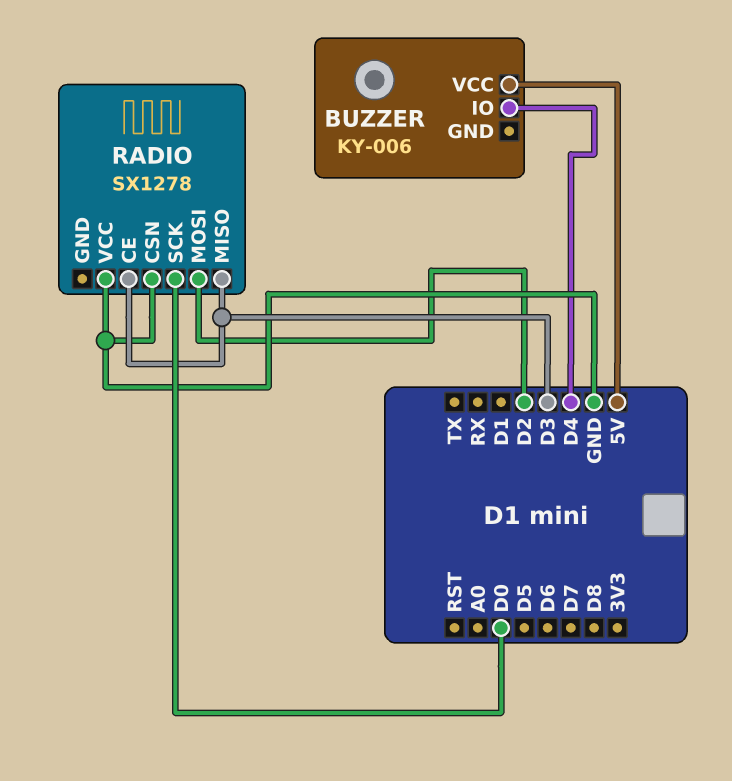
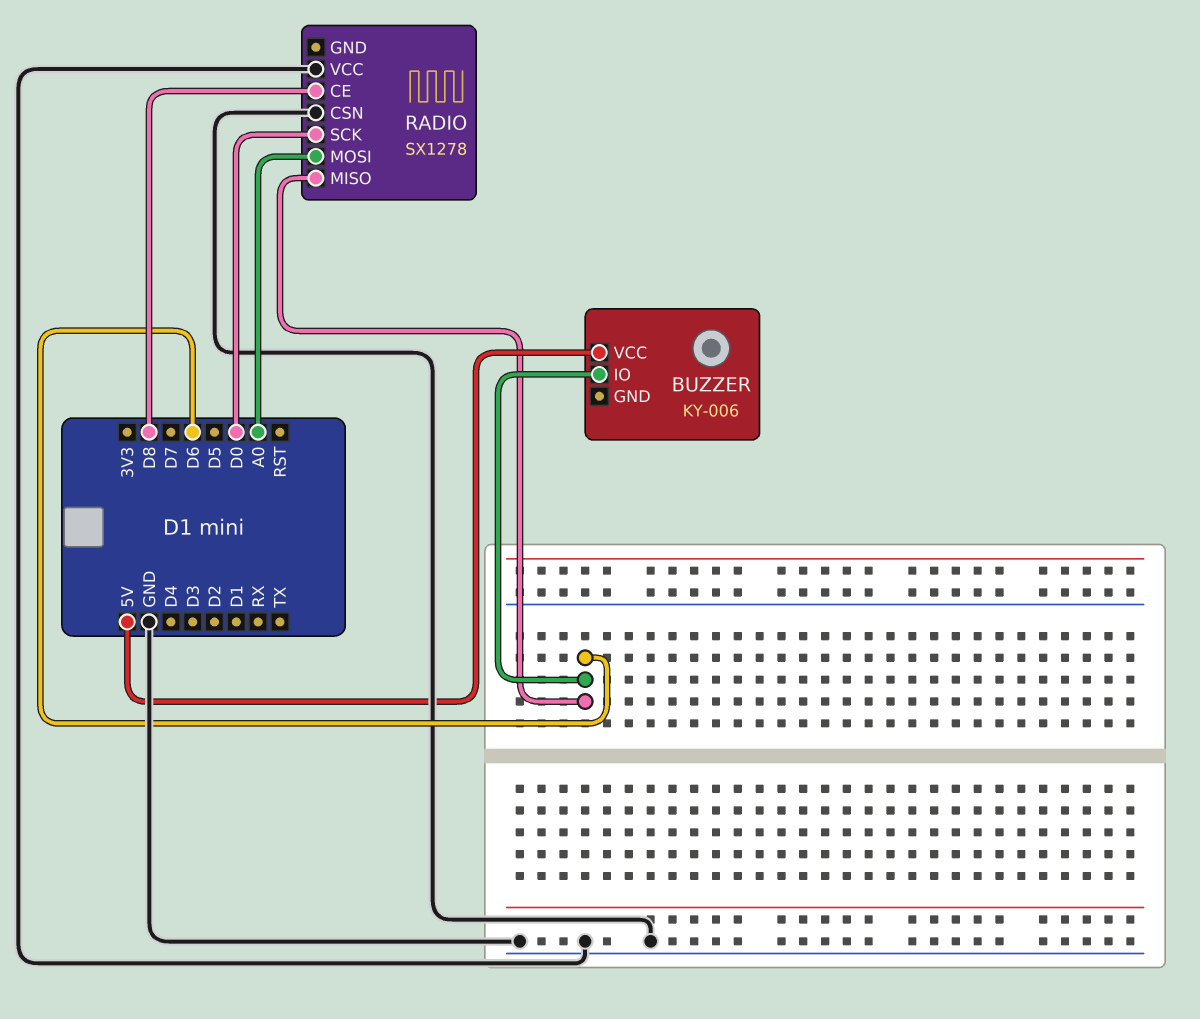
BUZZER pin IO: D4 -> D6
RADIO pin CE: D3 -> D8
RADIO pin MISO: D3 -> D6
RADIO pin MOSI: D2 -> A0

